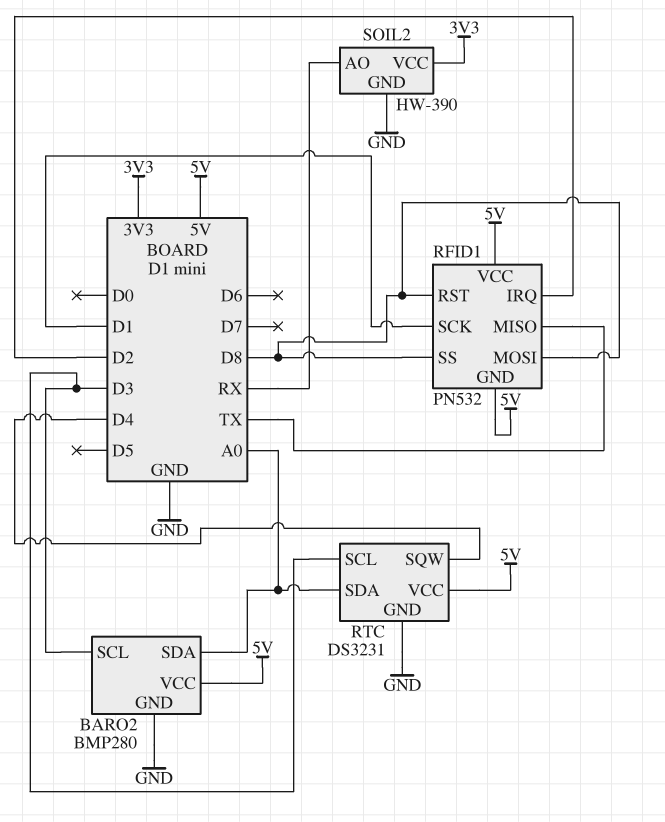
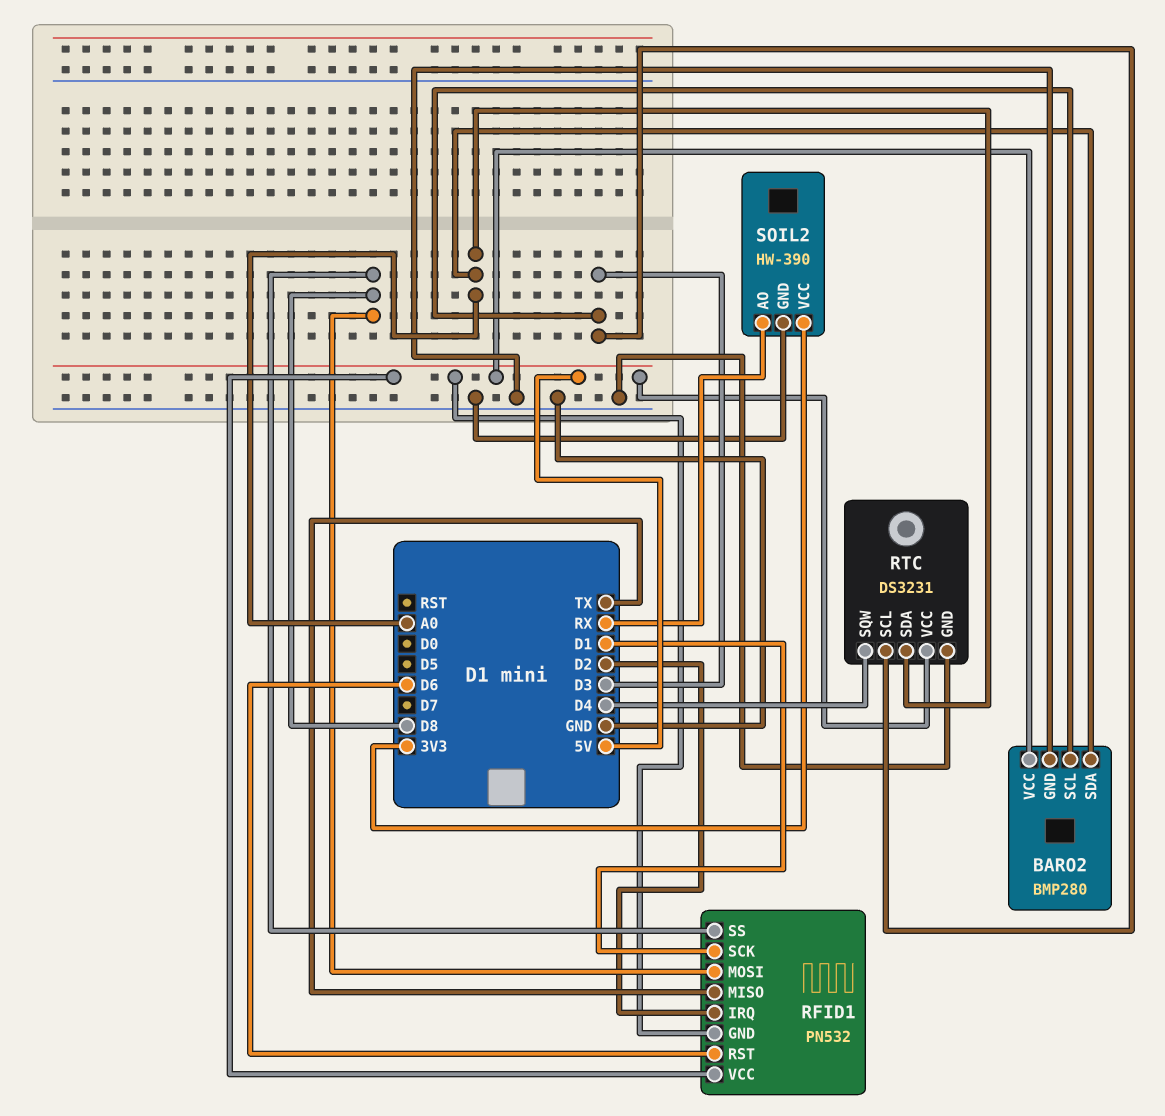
RFID1 pin RST: D8 -> D6

